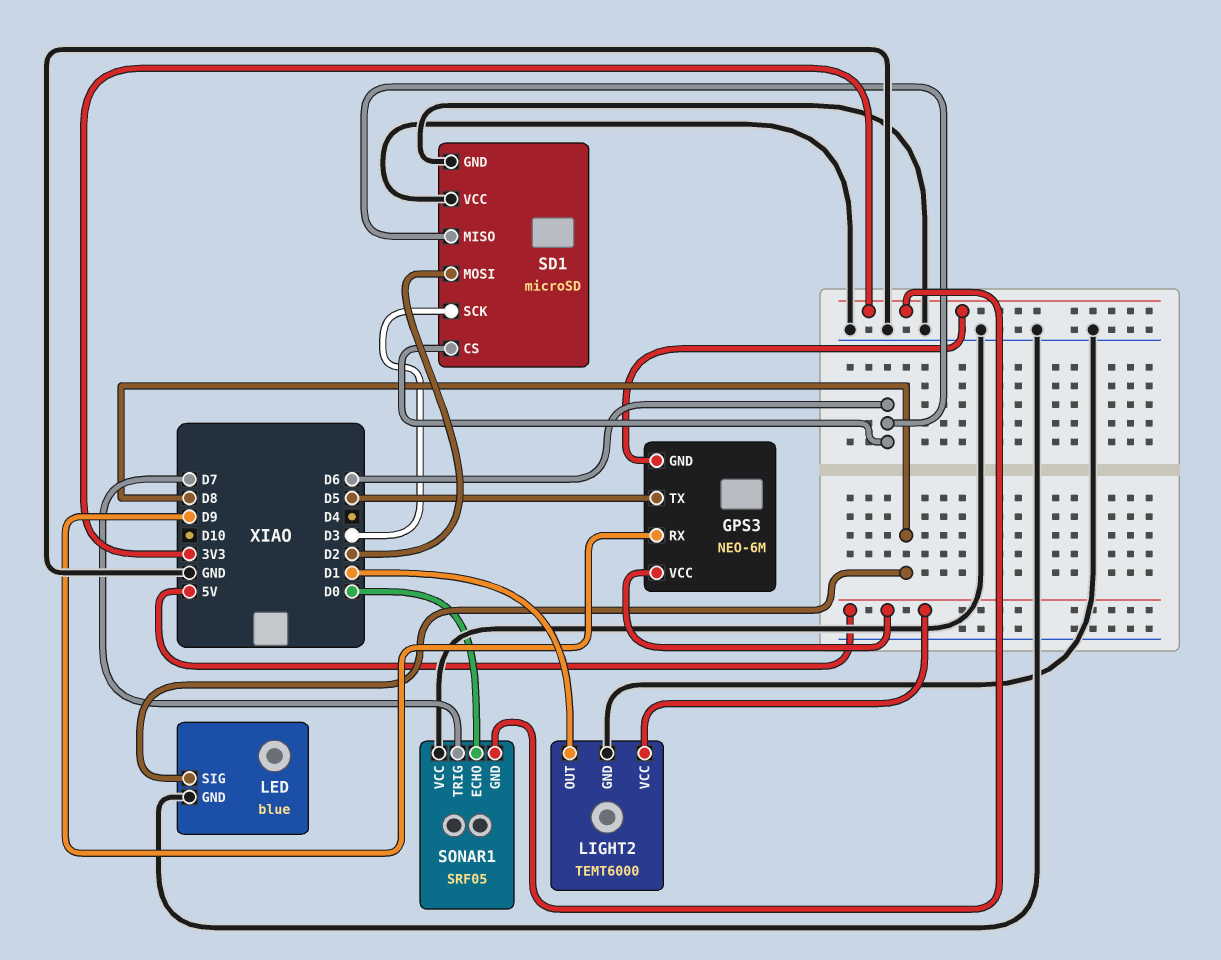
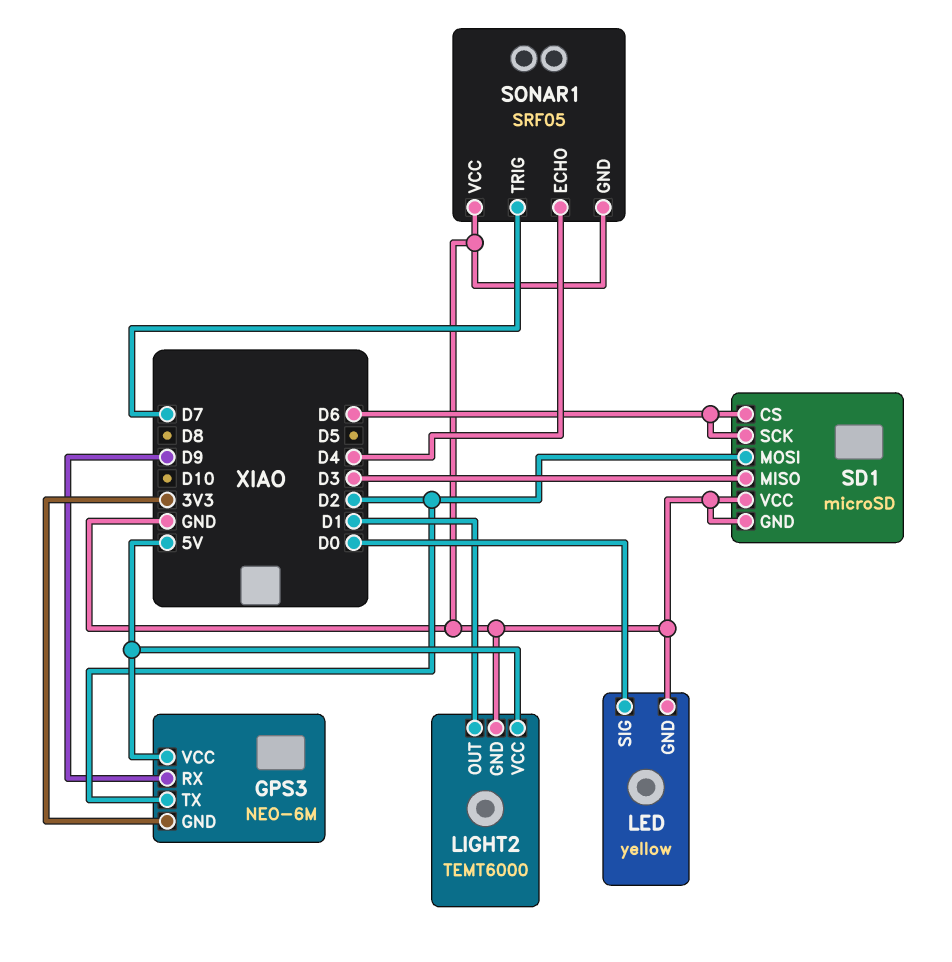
GPS3 pin TX: D5 -> D2
LED: blue -> yellow
LED pin SIG: D8 -> D0
SD1 pin MISO: D6 -> D3
SD1 pin SCK: D3 -> D6
SONAR1 pin ECHO: D0 -> D4
SONAR1 pin GND: 3V3 -> GND

